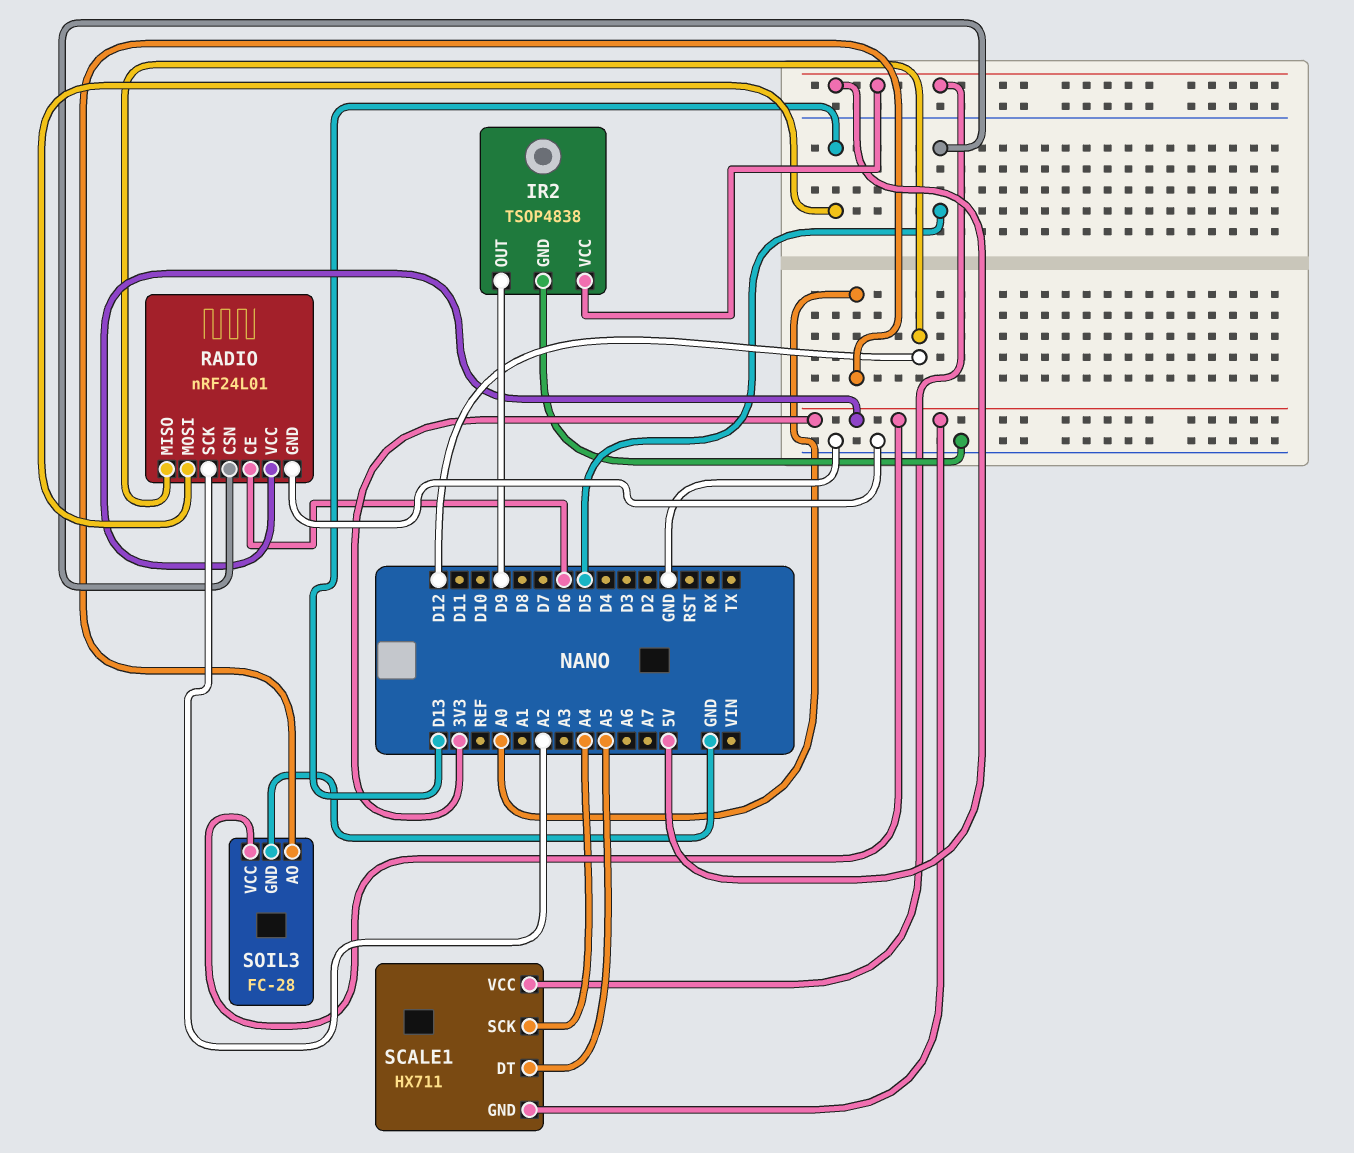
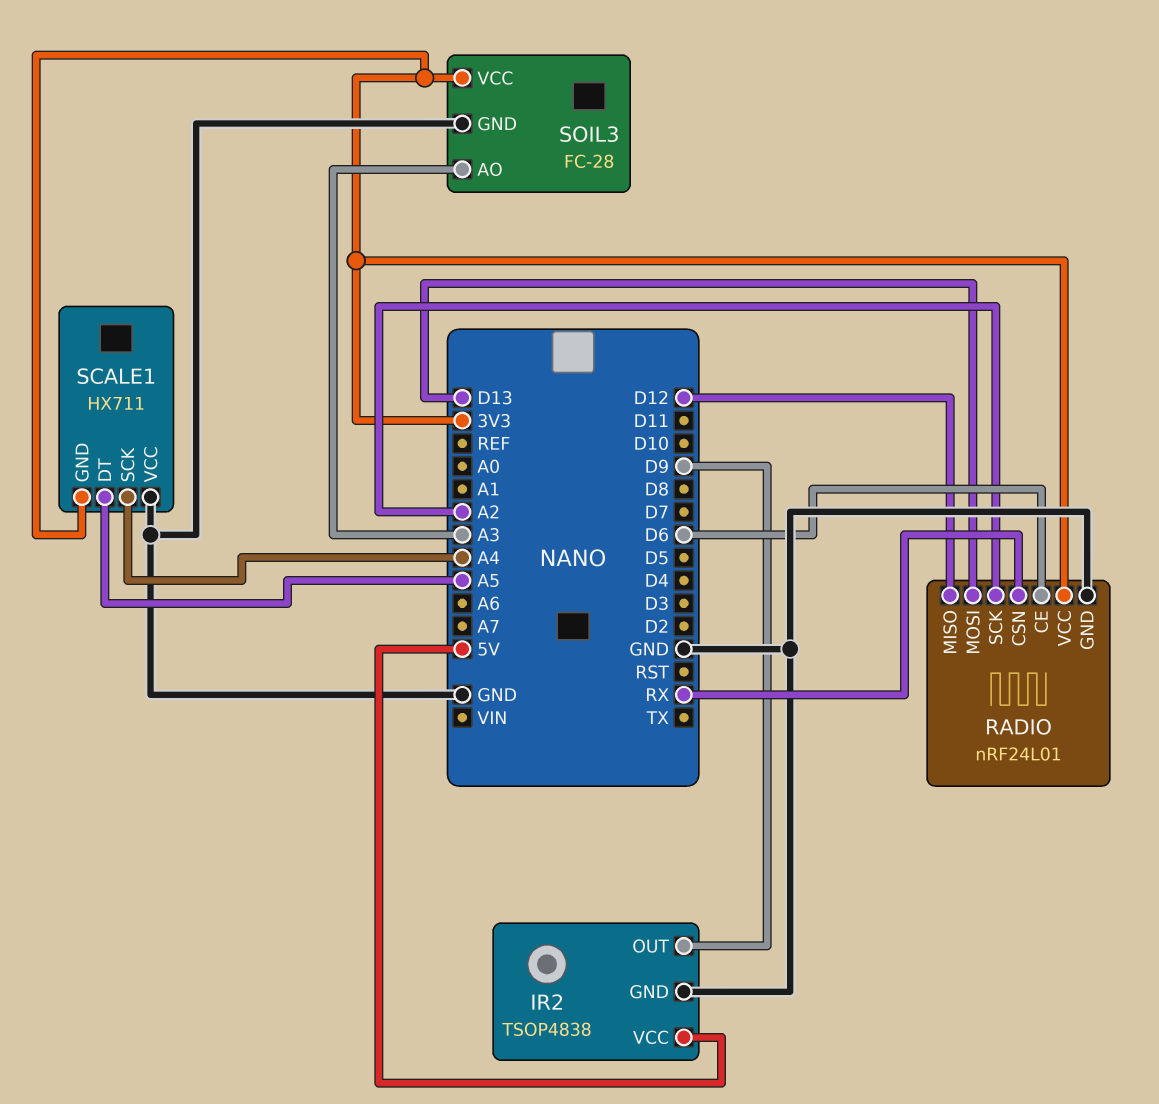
RADIO pin CSN: D5 -> RX
SCALE1 pin VCC: 5V -> GND
SOIL3 pin AO: A0 -> A3

